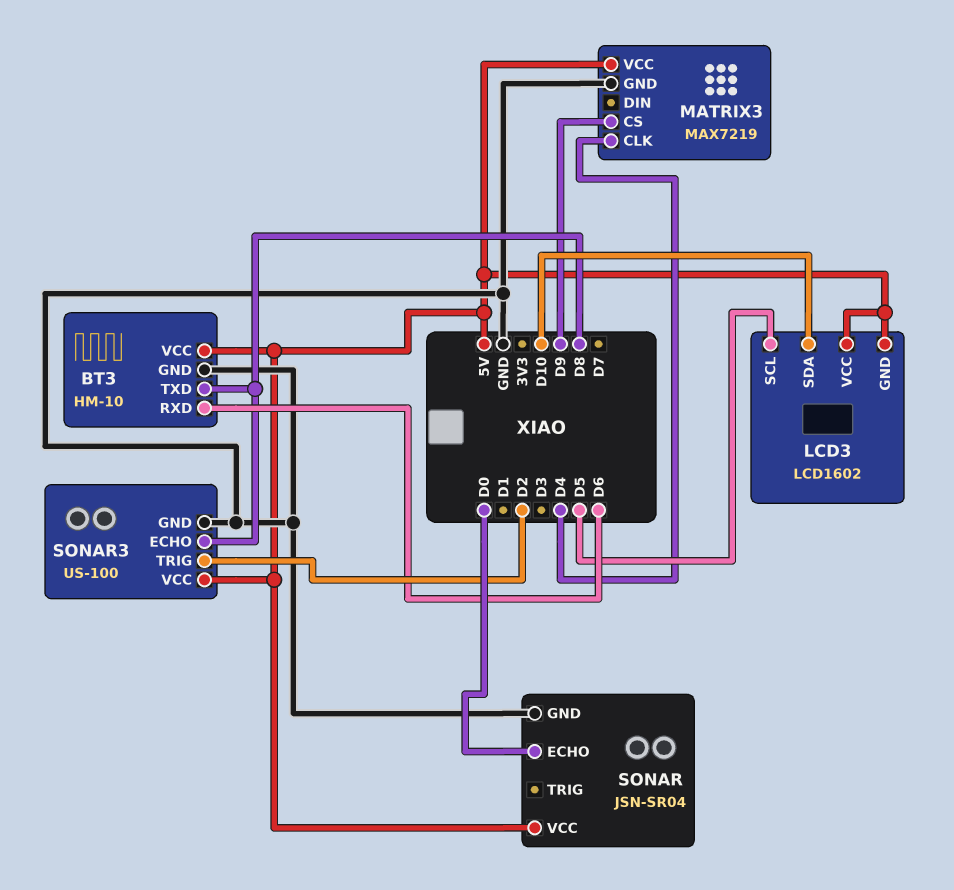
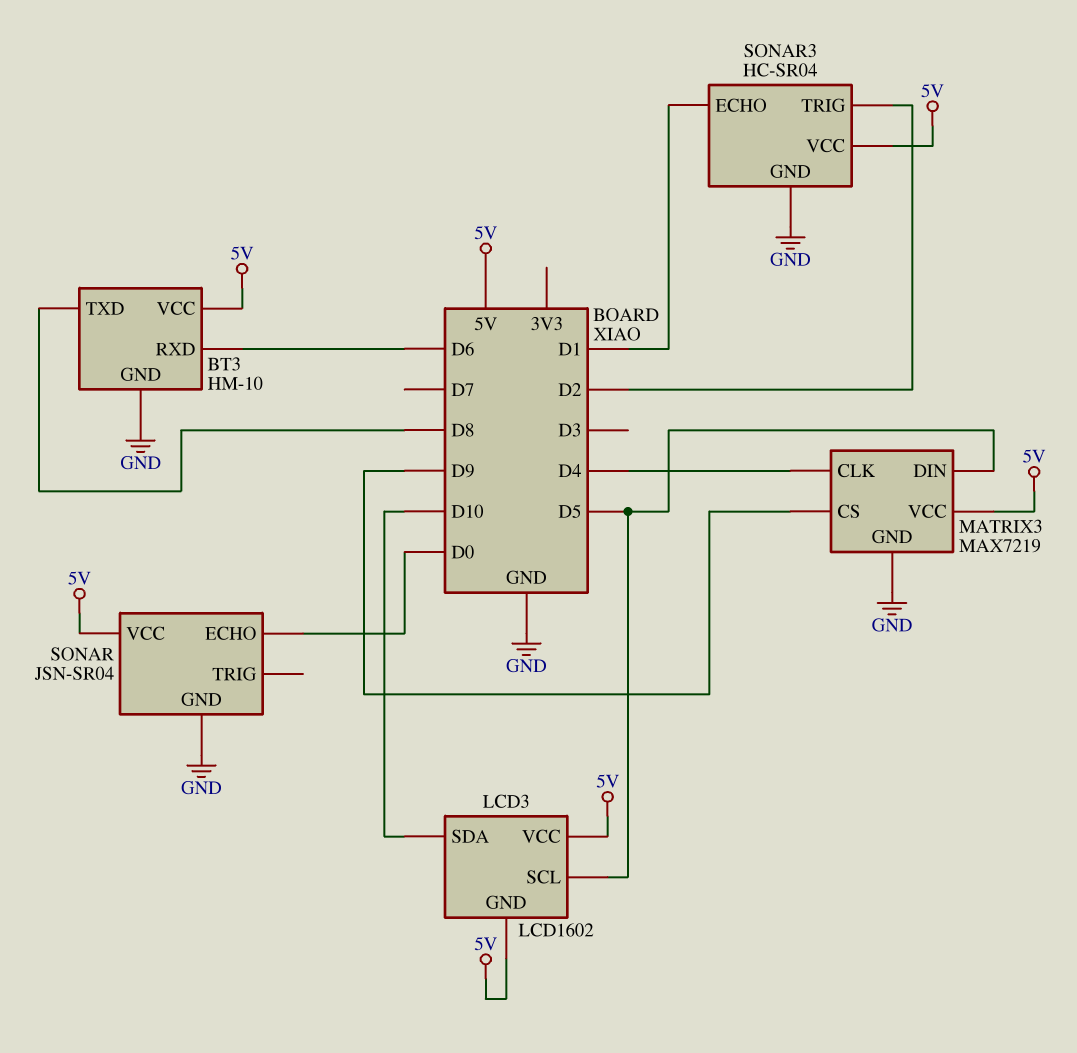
MATRIX3 pin DIN: none -> D5
SONAR3: US-100 -> HC-SR04
SONAR3 pin ECHO: D8 -> D1

